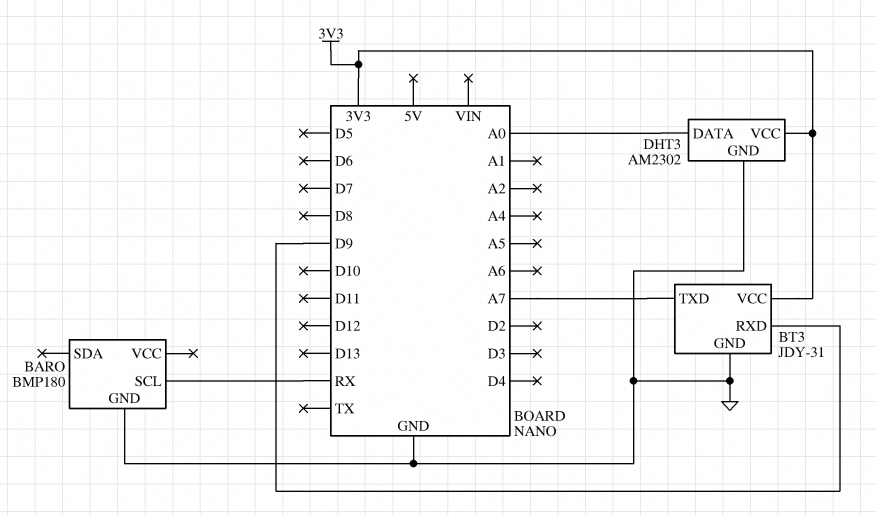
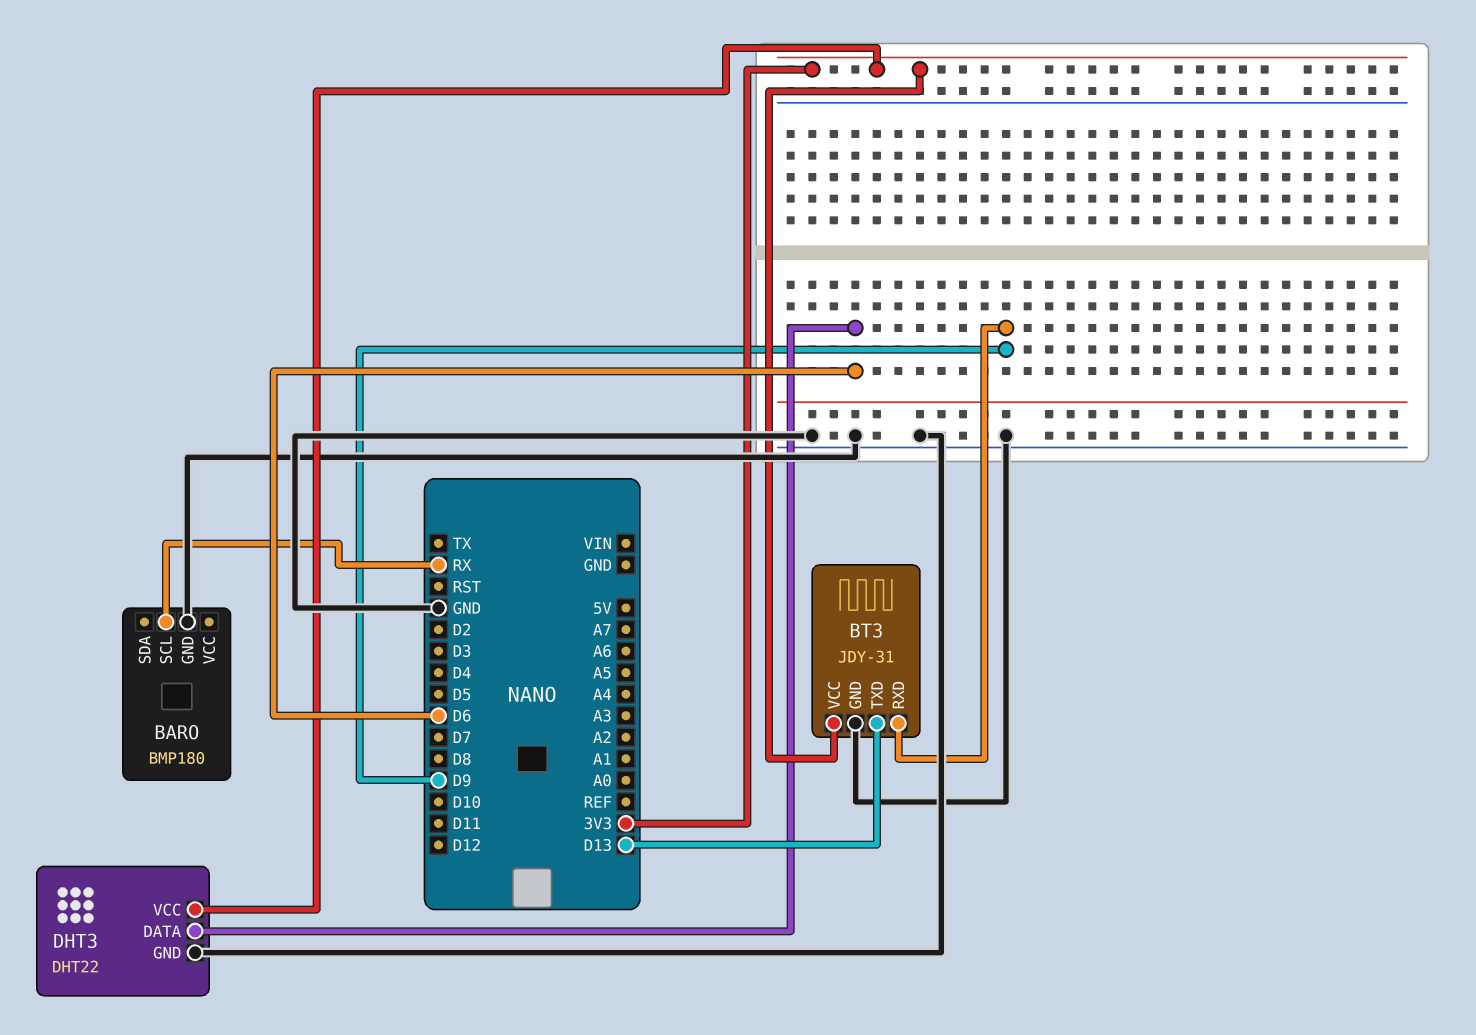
BT3 pin TXD: A7 -> D13
DHT3: AM2302 -> DHT22
DHT3 pin DATA: A0 -> D6

